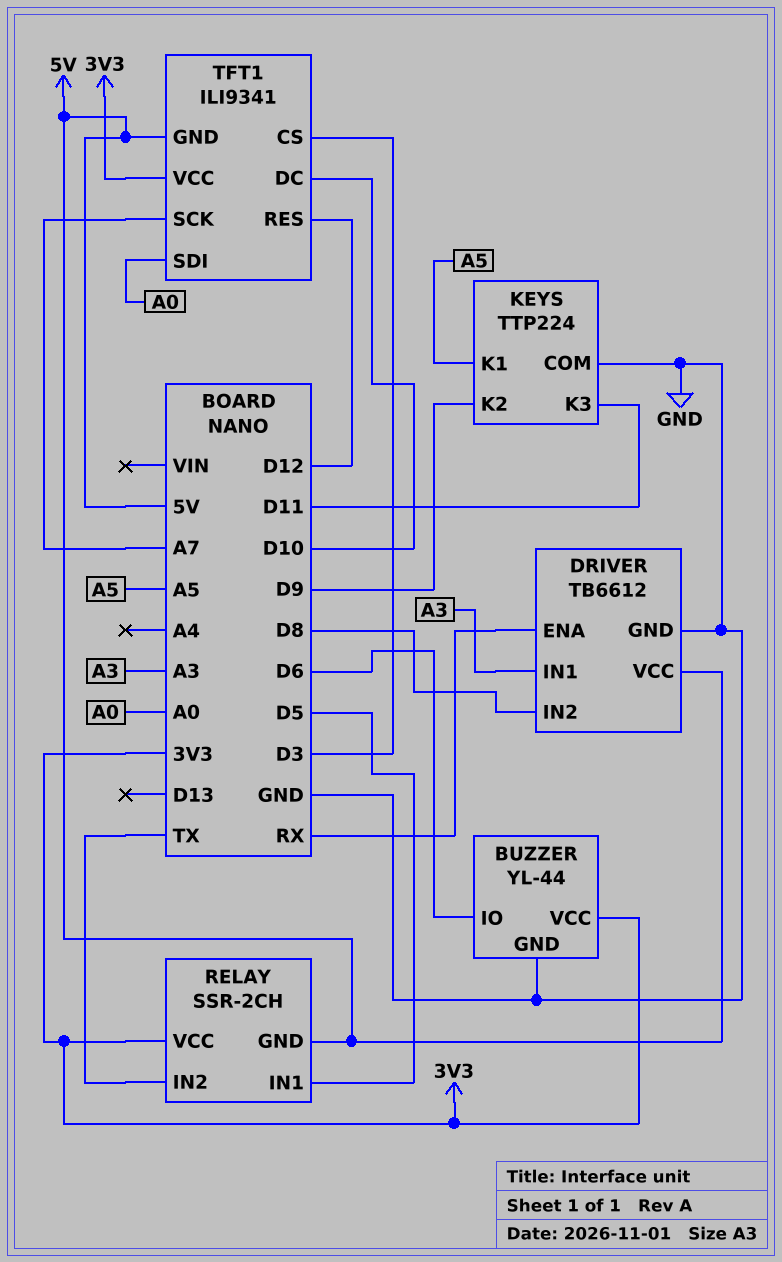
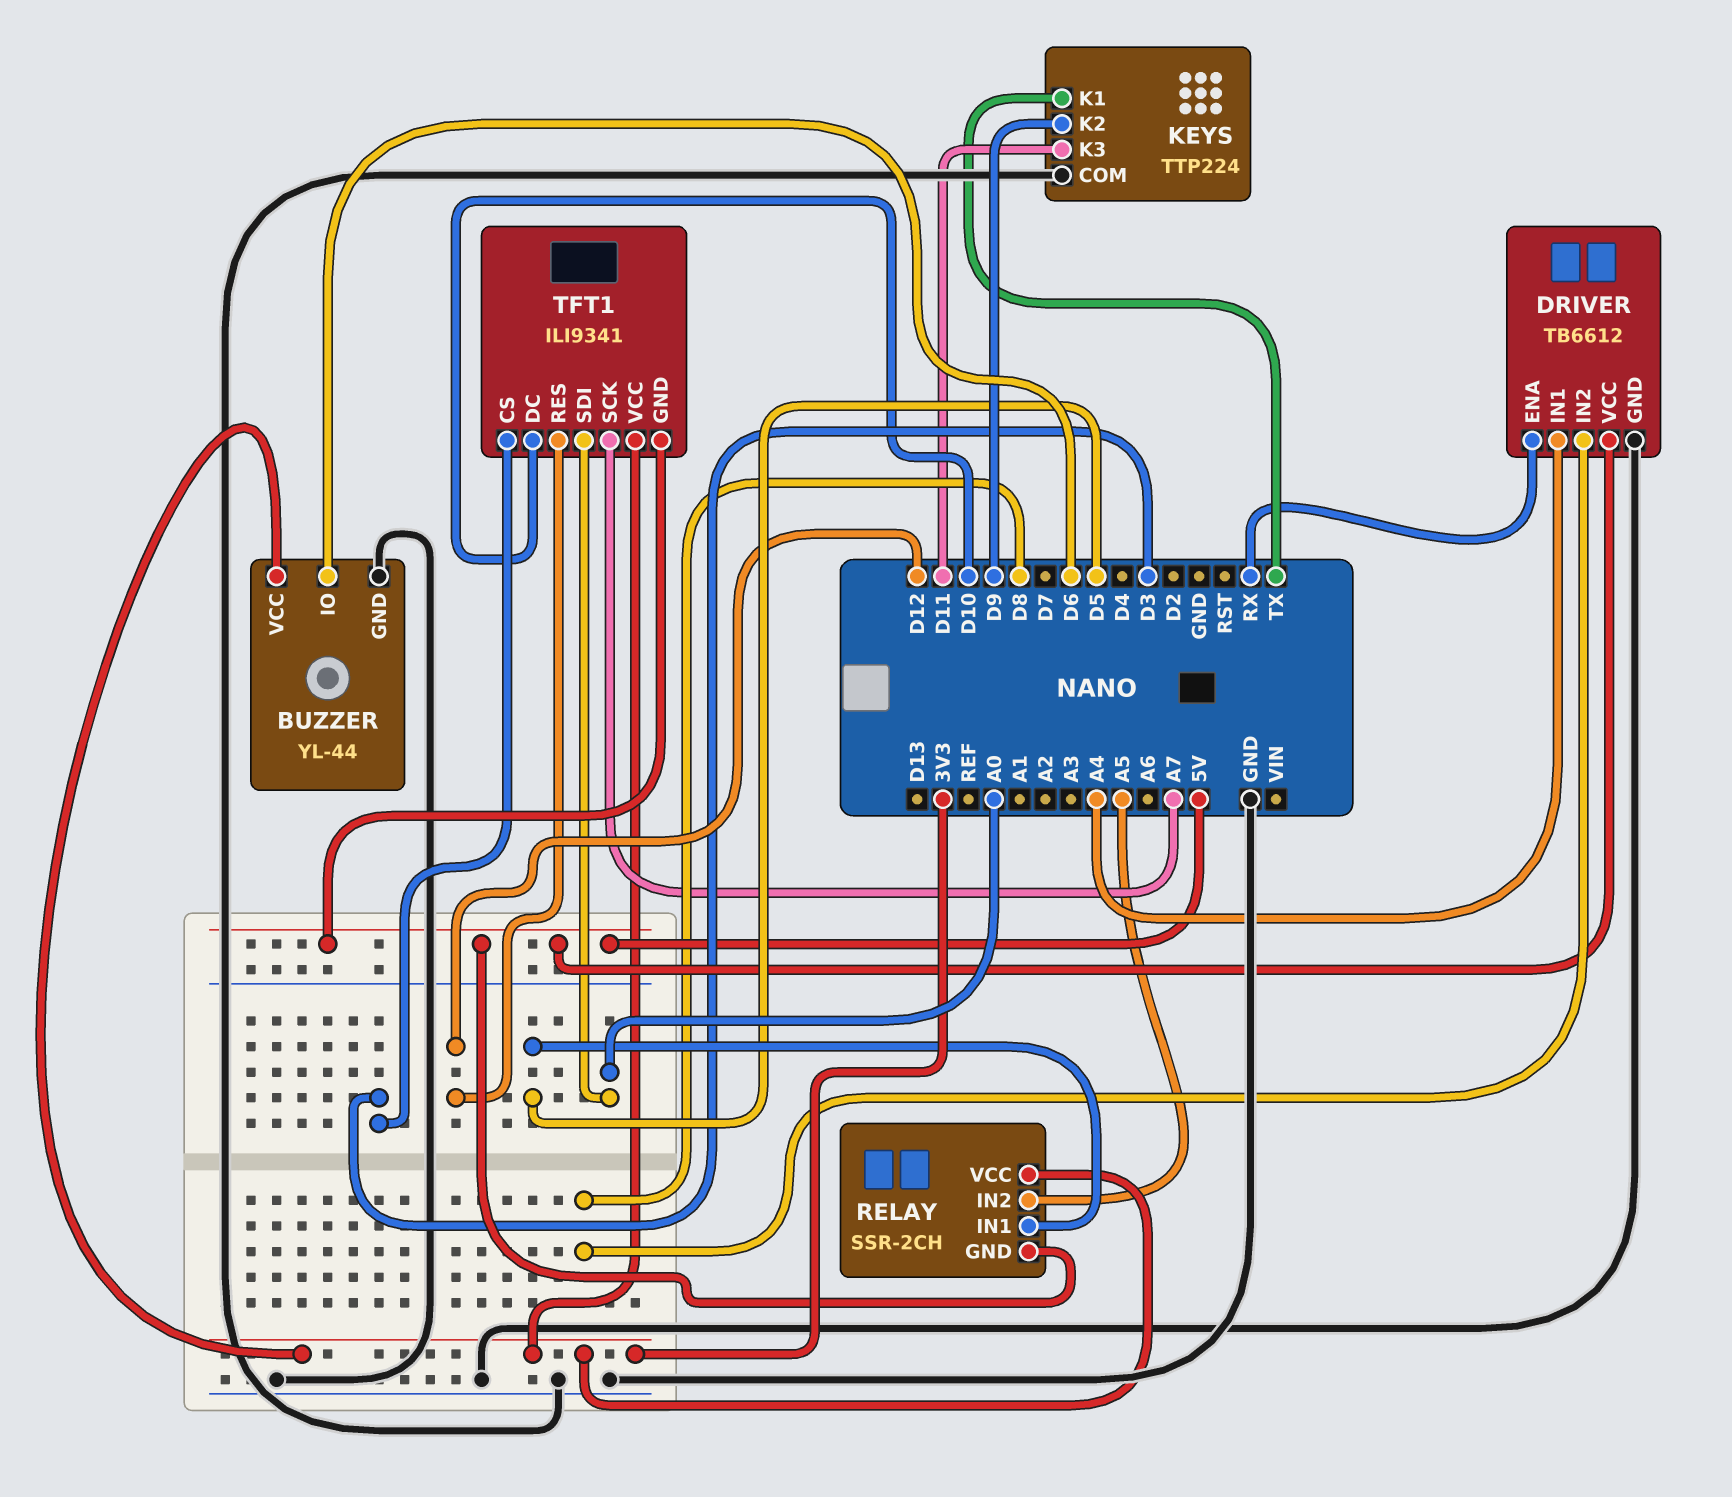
DRIVER pin IN1: A3 -> A4
KEYS pin K1: A5 -> TX
RELAY pin IN2: TX -> A5

